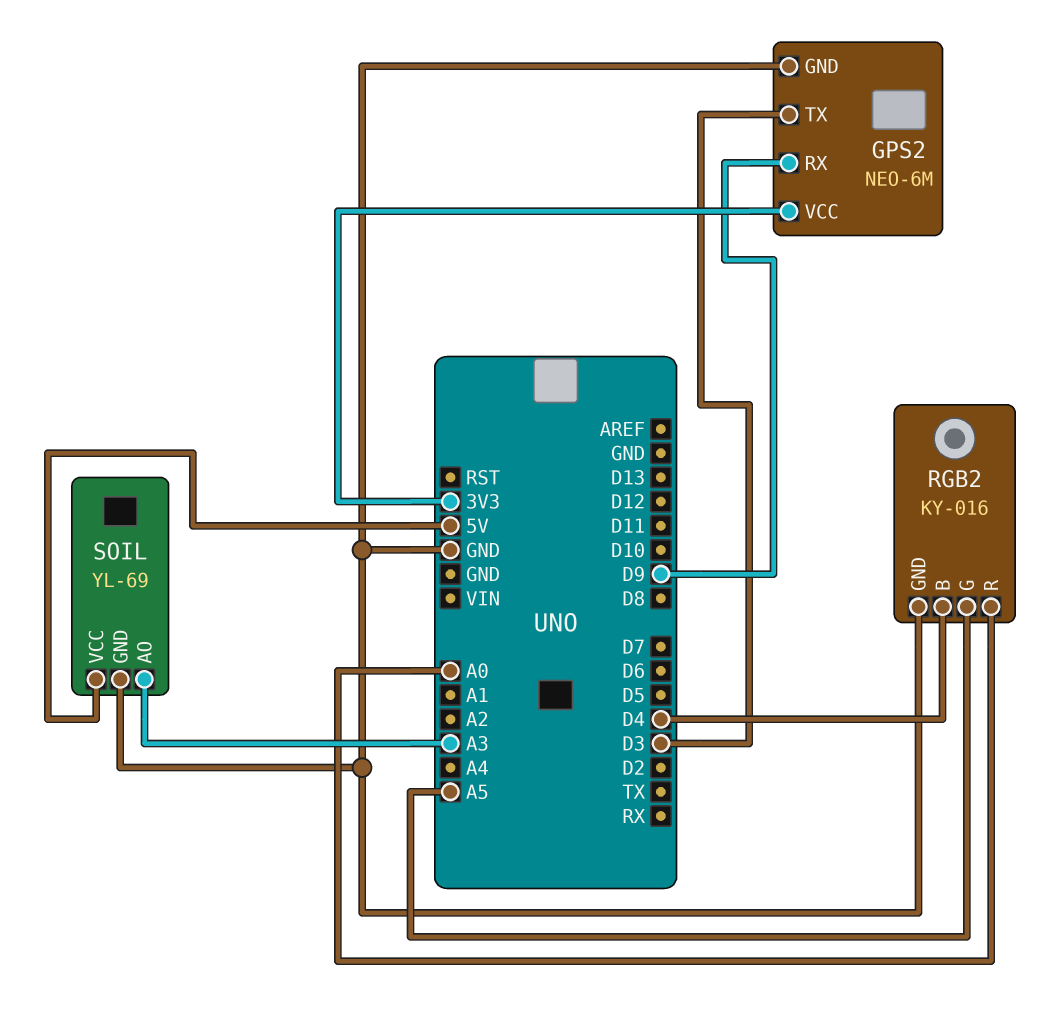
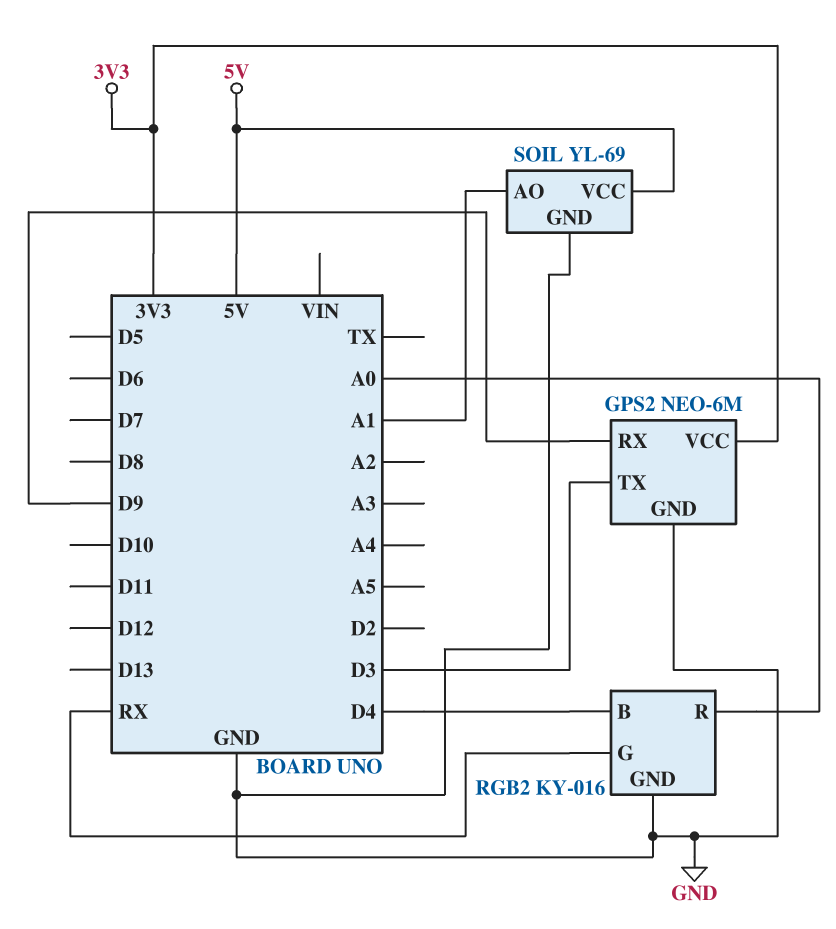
RGB2 pin G: A5 -> RX
SOIL pin AO: A3 -> A1

